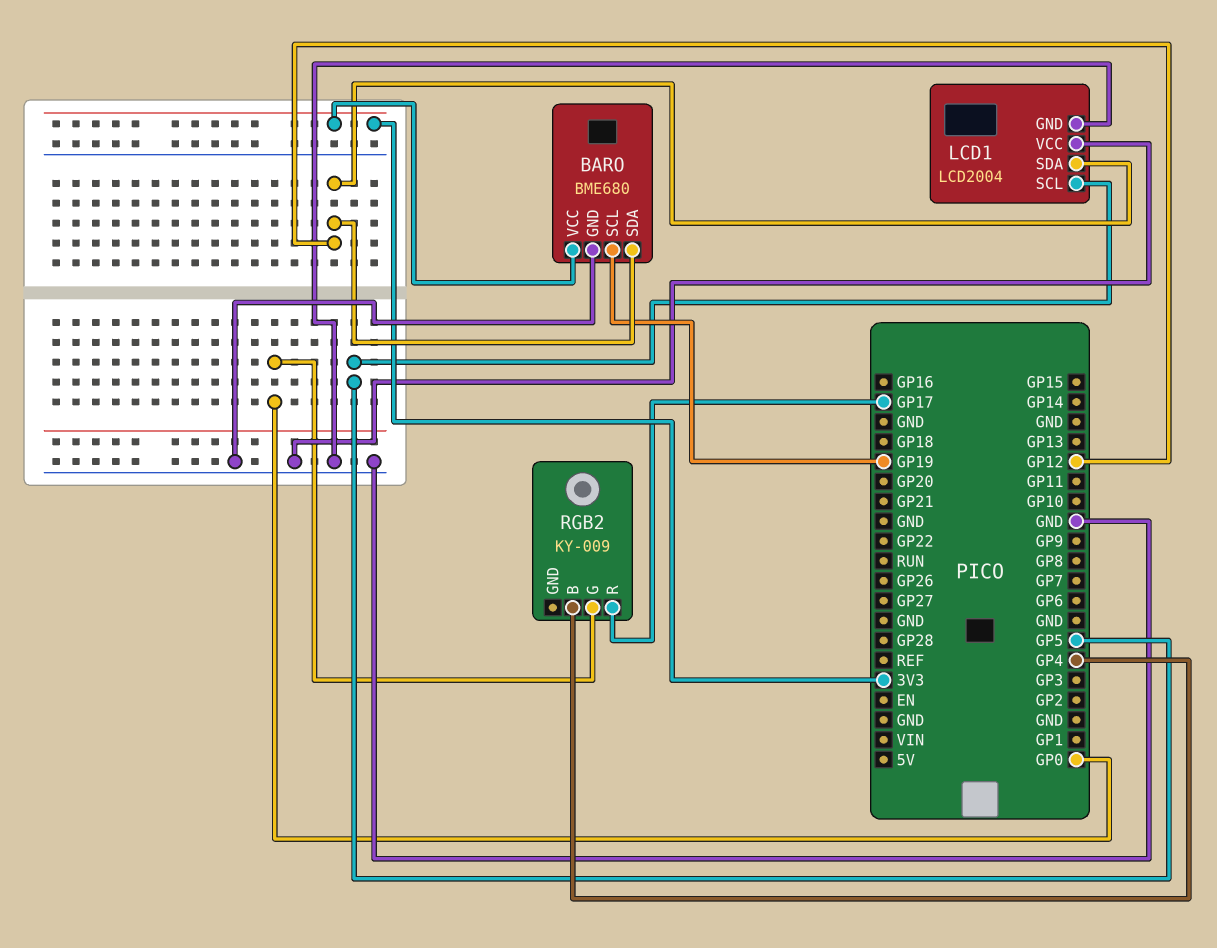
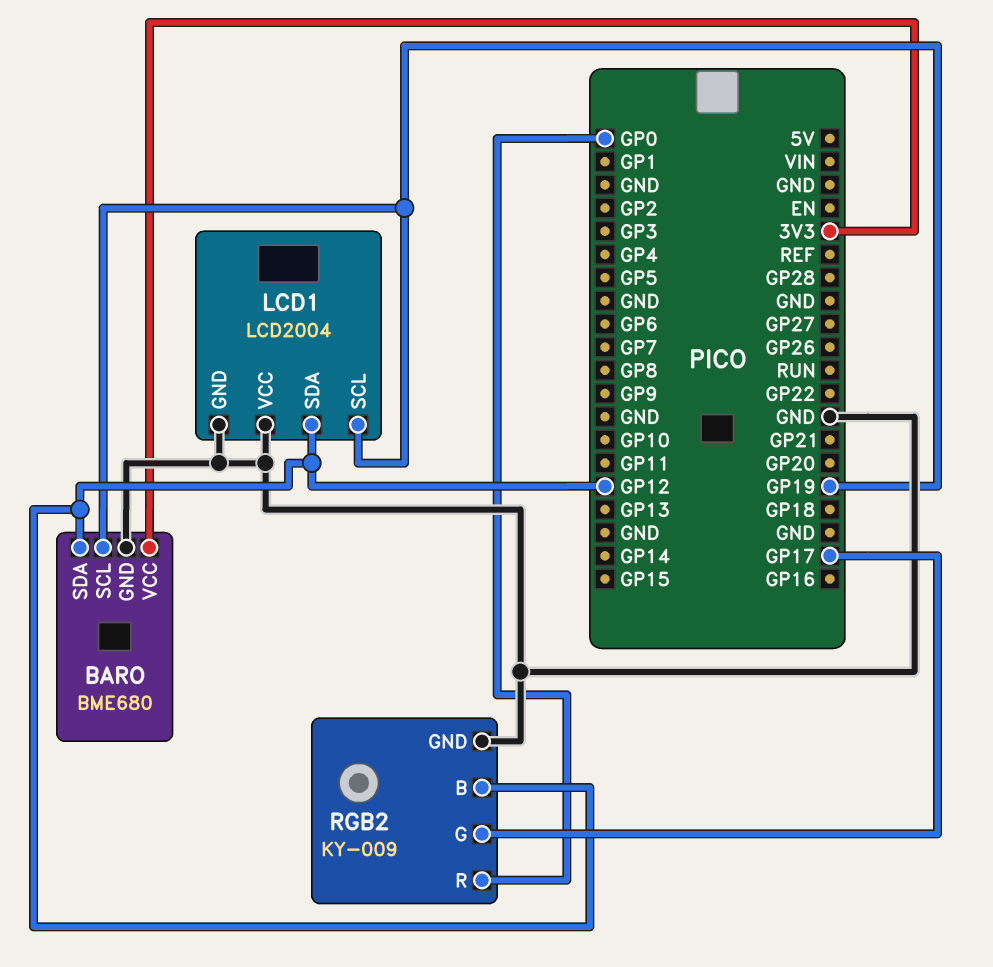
LCD1 pin SCL: GP5 -> GP19
RGB2 pin B: GP4 -> GP12
RGB2 pin G: GP0 -> GP17
RGB2 pin GND: none -> GND
RGB2 pin R: GP17 -> GP0

